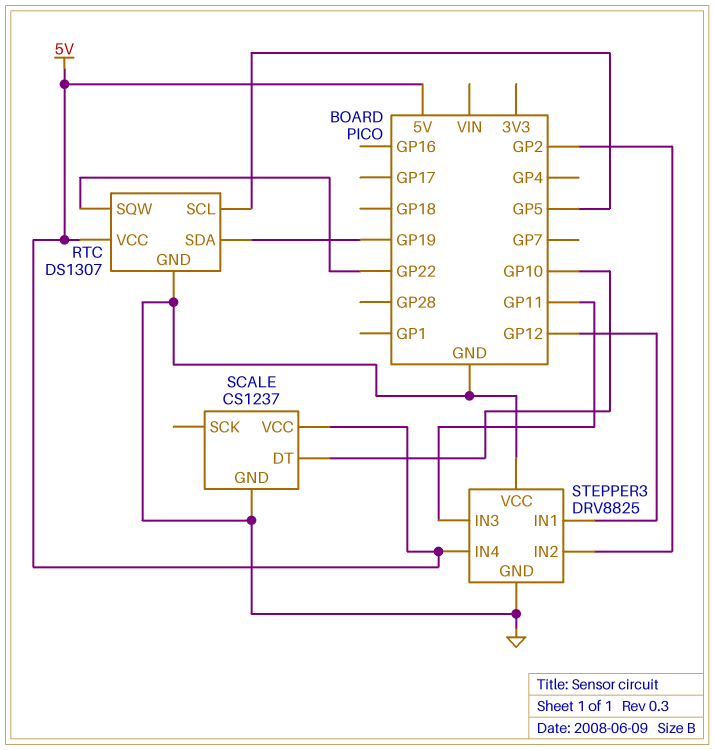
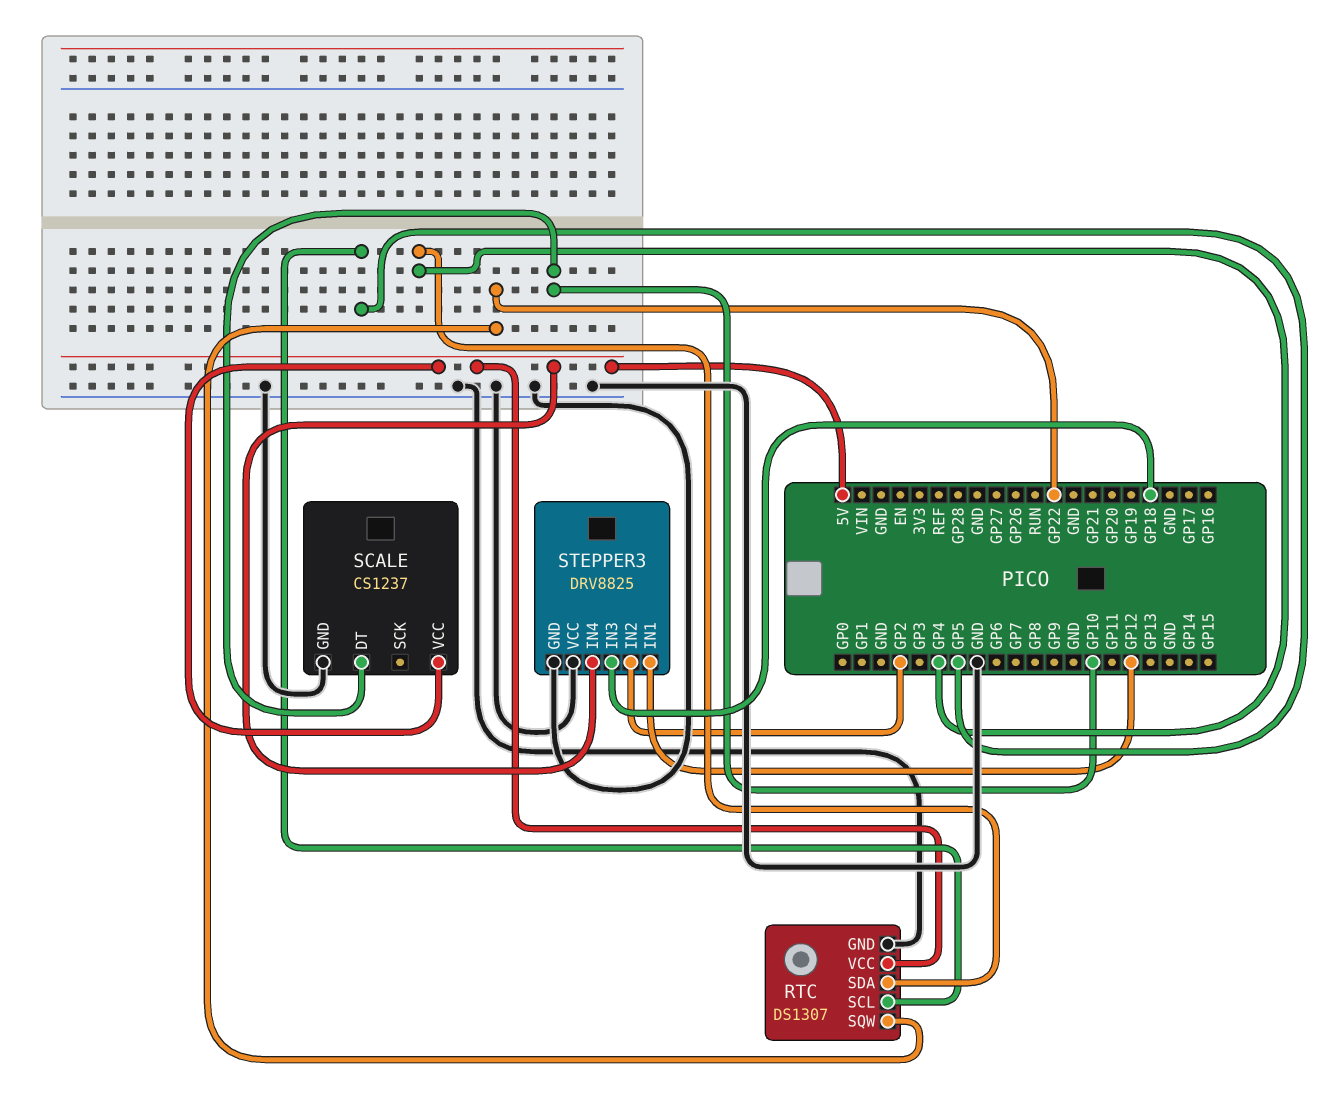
RTC pin SDA: GP19 -> GP4
STEPPER3 pin IN3: GP11 -> GP18

